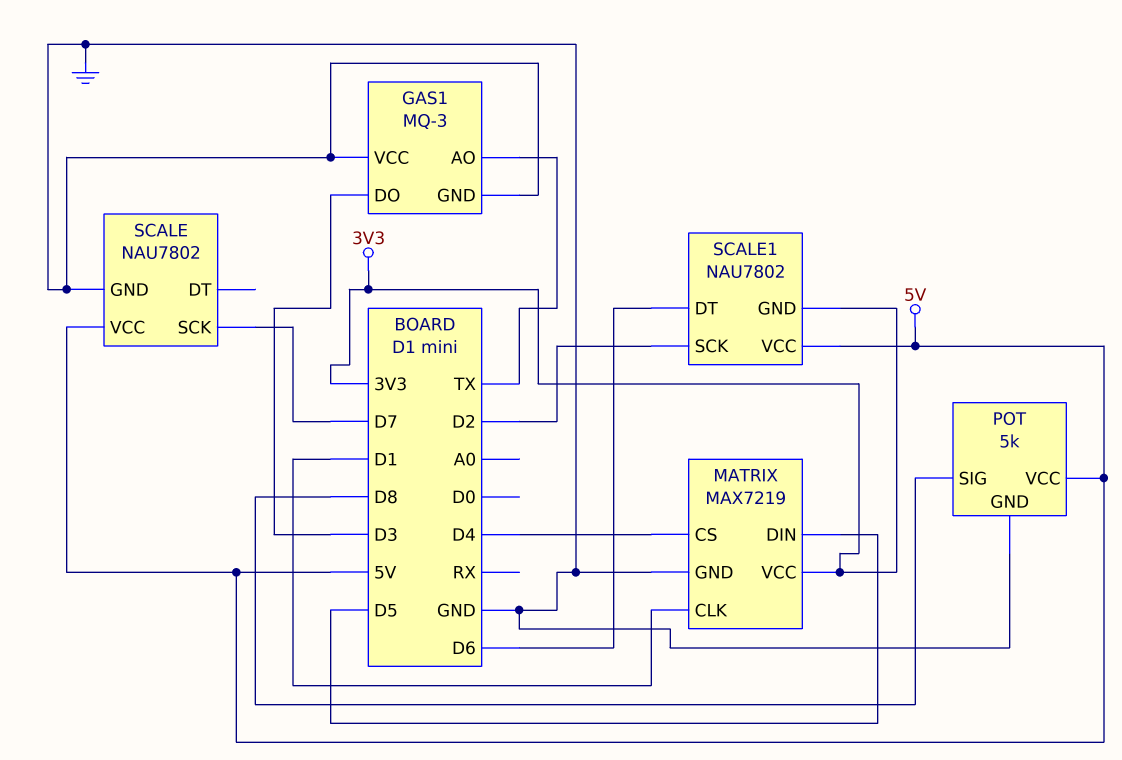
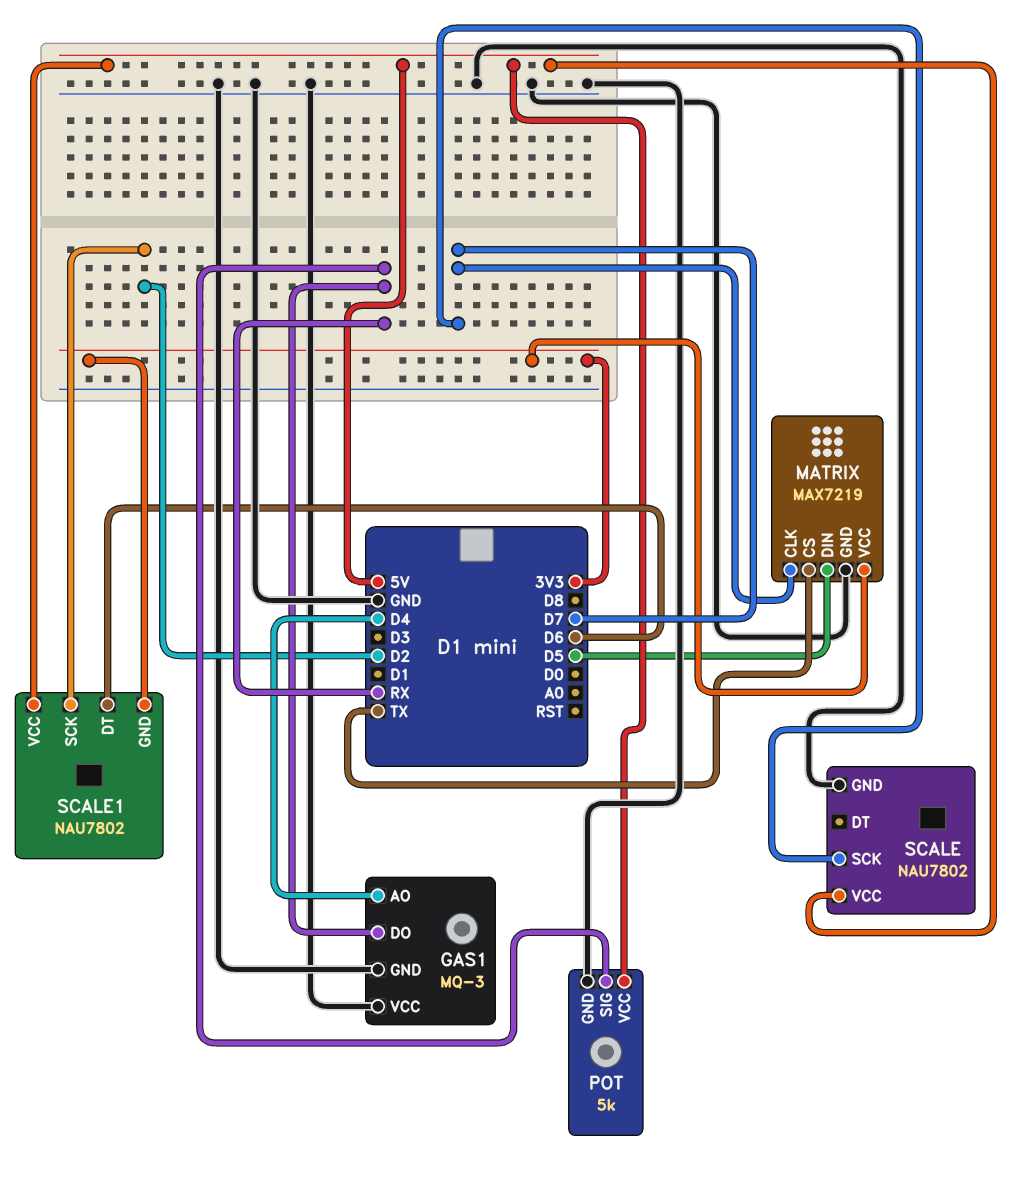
GAS1 pin AO: TX -> D4
GAS1 pin DO: D3 -> RX
MATRIX pin CLK: D1 -> D7
MATRIX pin CS: D4 -> TX
POT pin SIG: D8 -> RX

